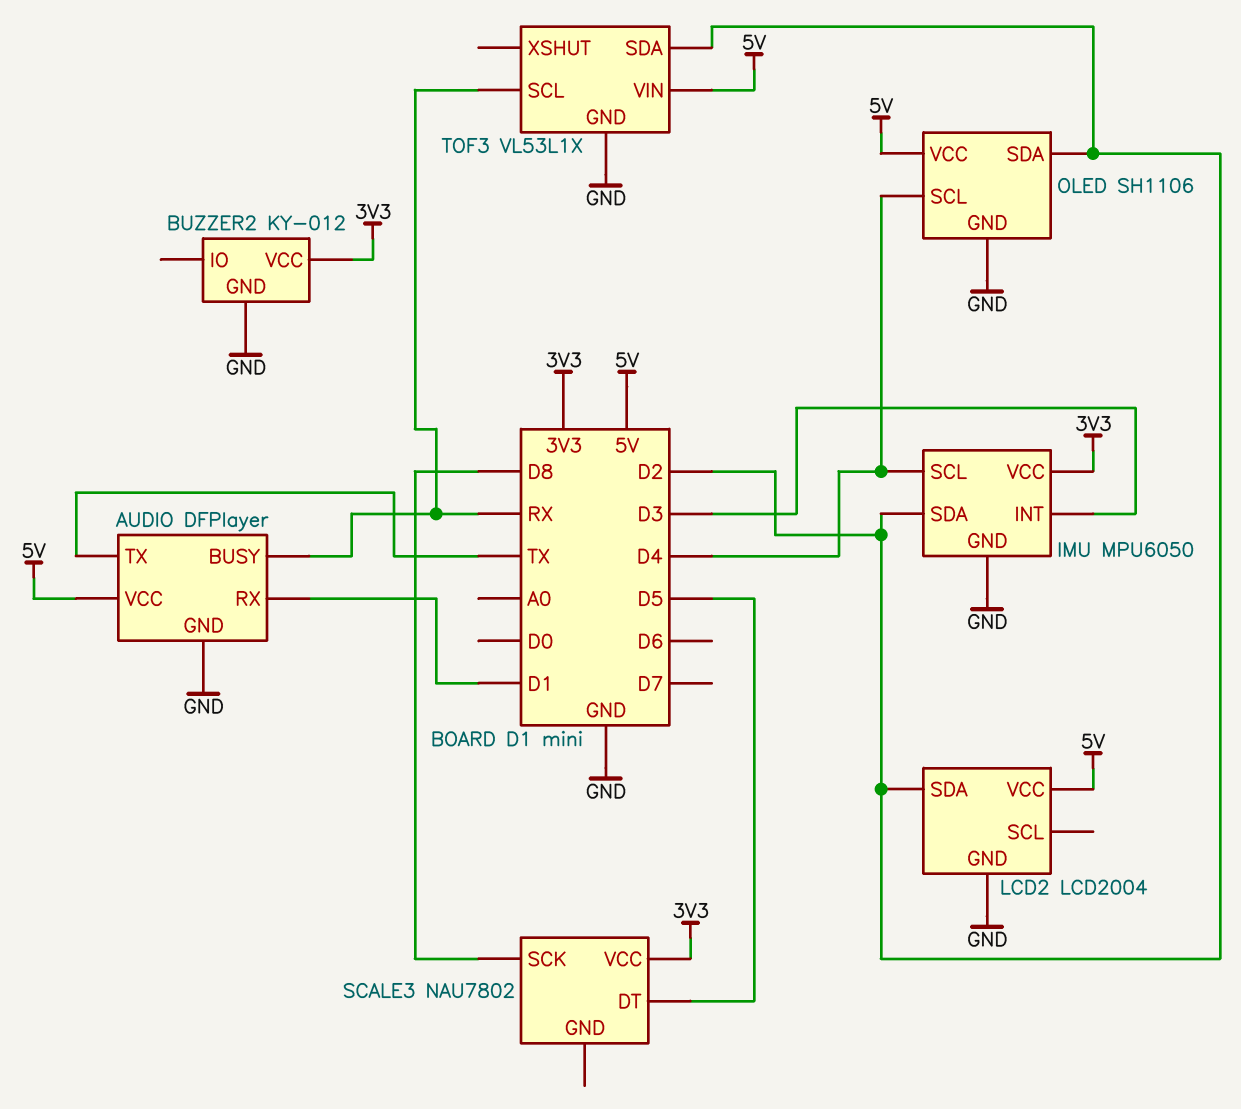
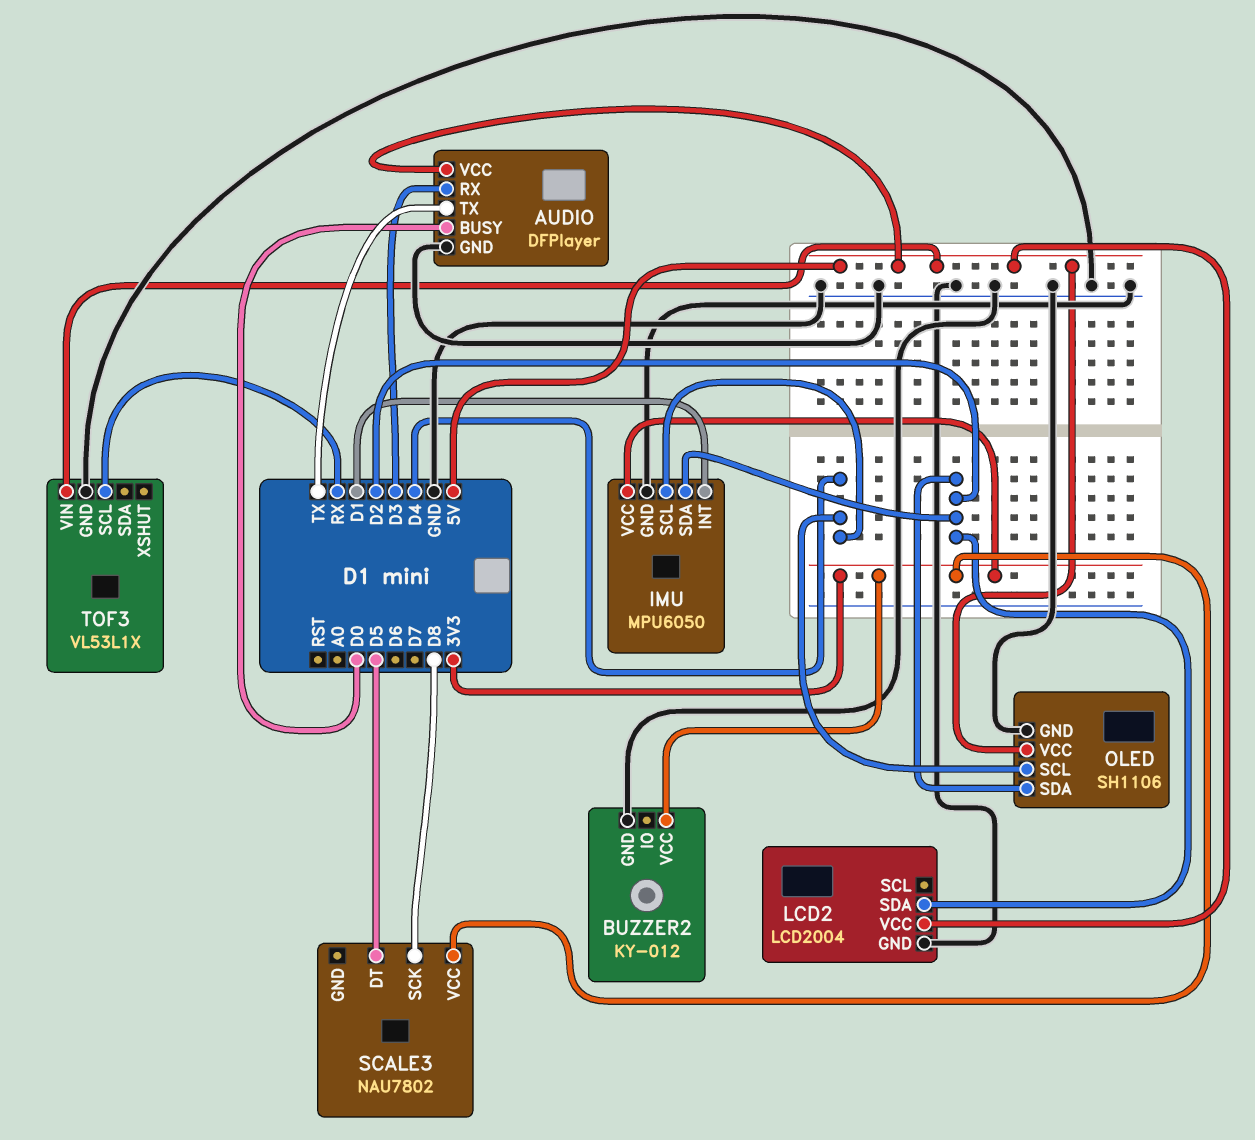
AUDIO pin BUSY: RX -> D0
AUDIO pin RX: D1 -> D3
IMU pin INT: D3 -> D1
TOF3 pin SDA: D2 -> none

